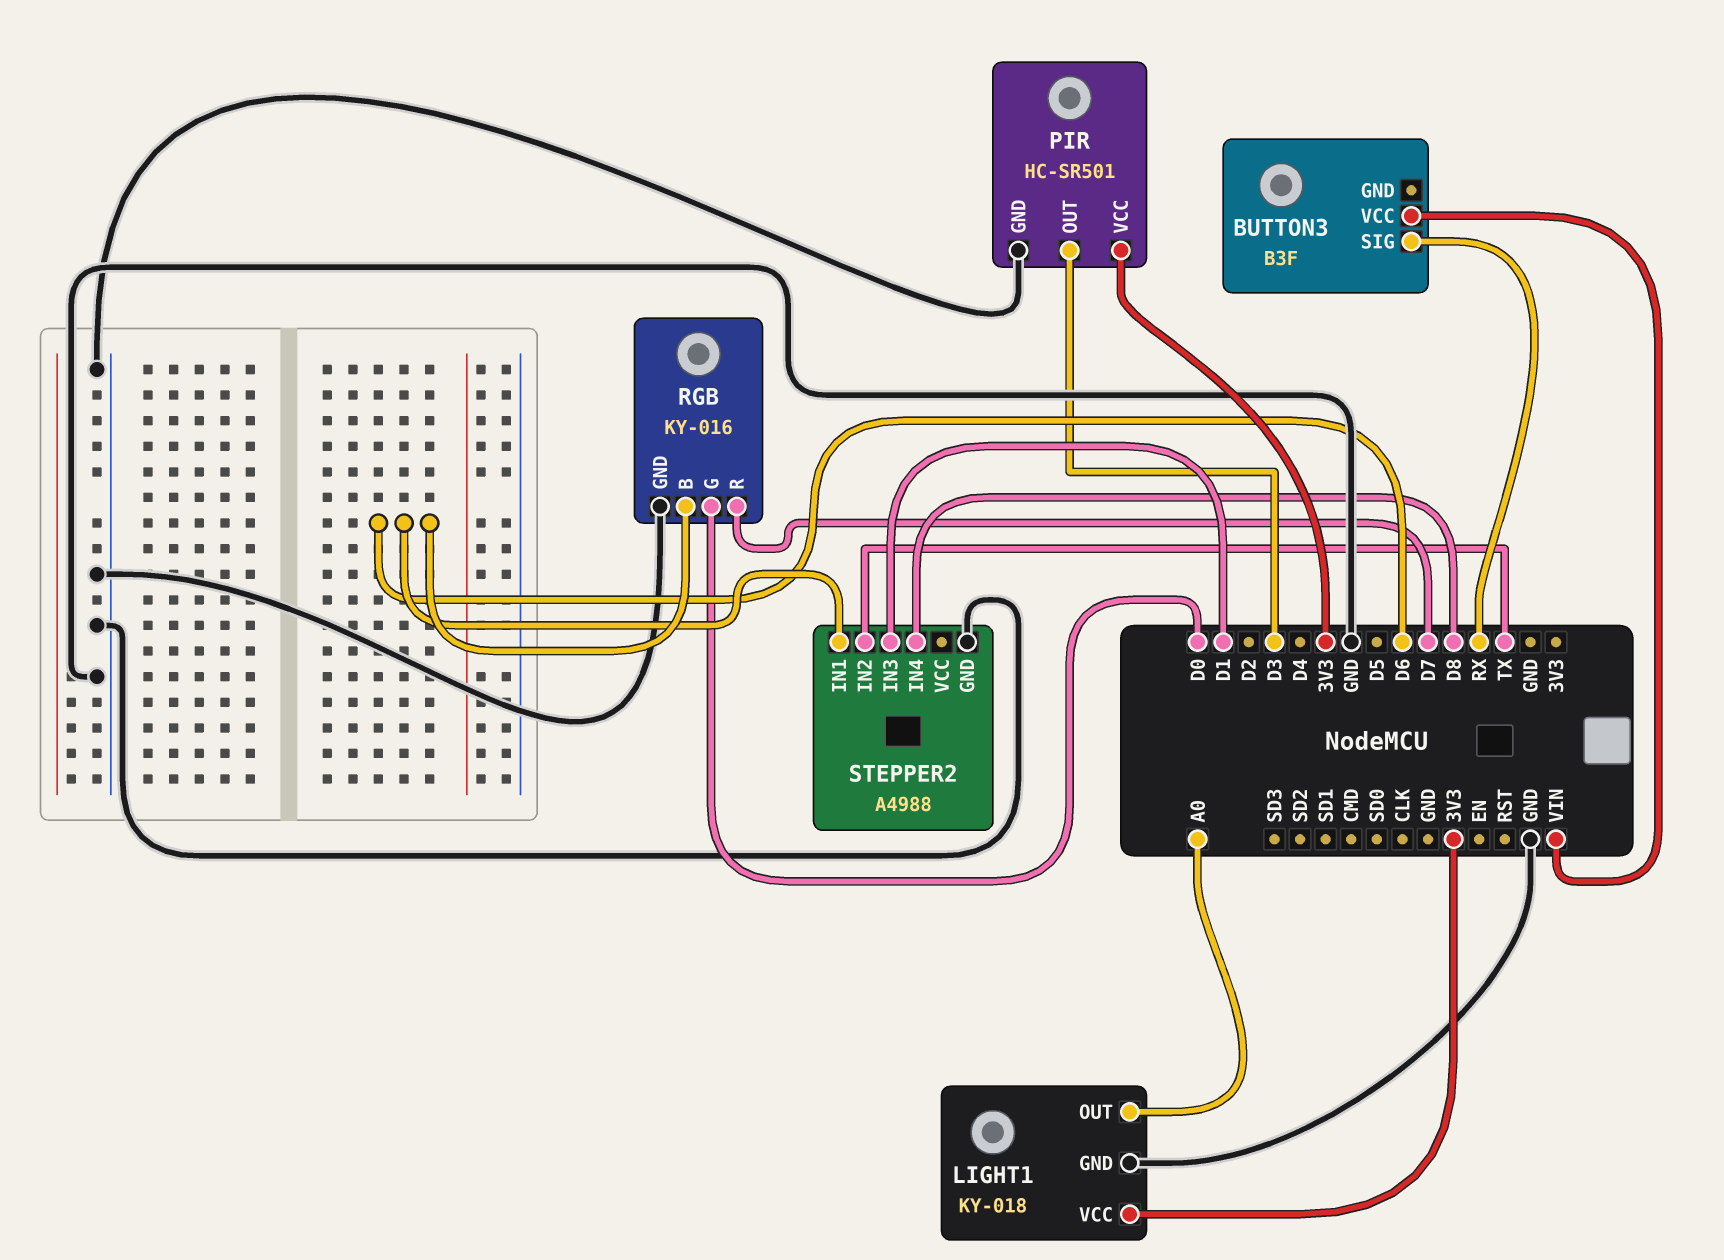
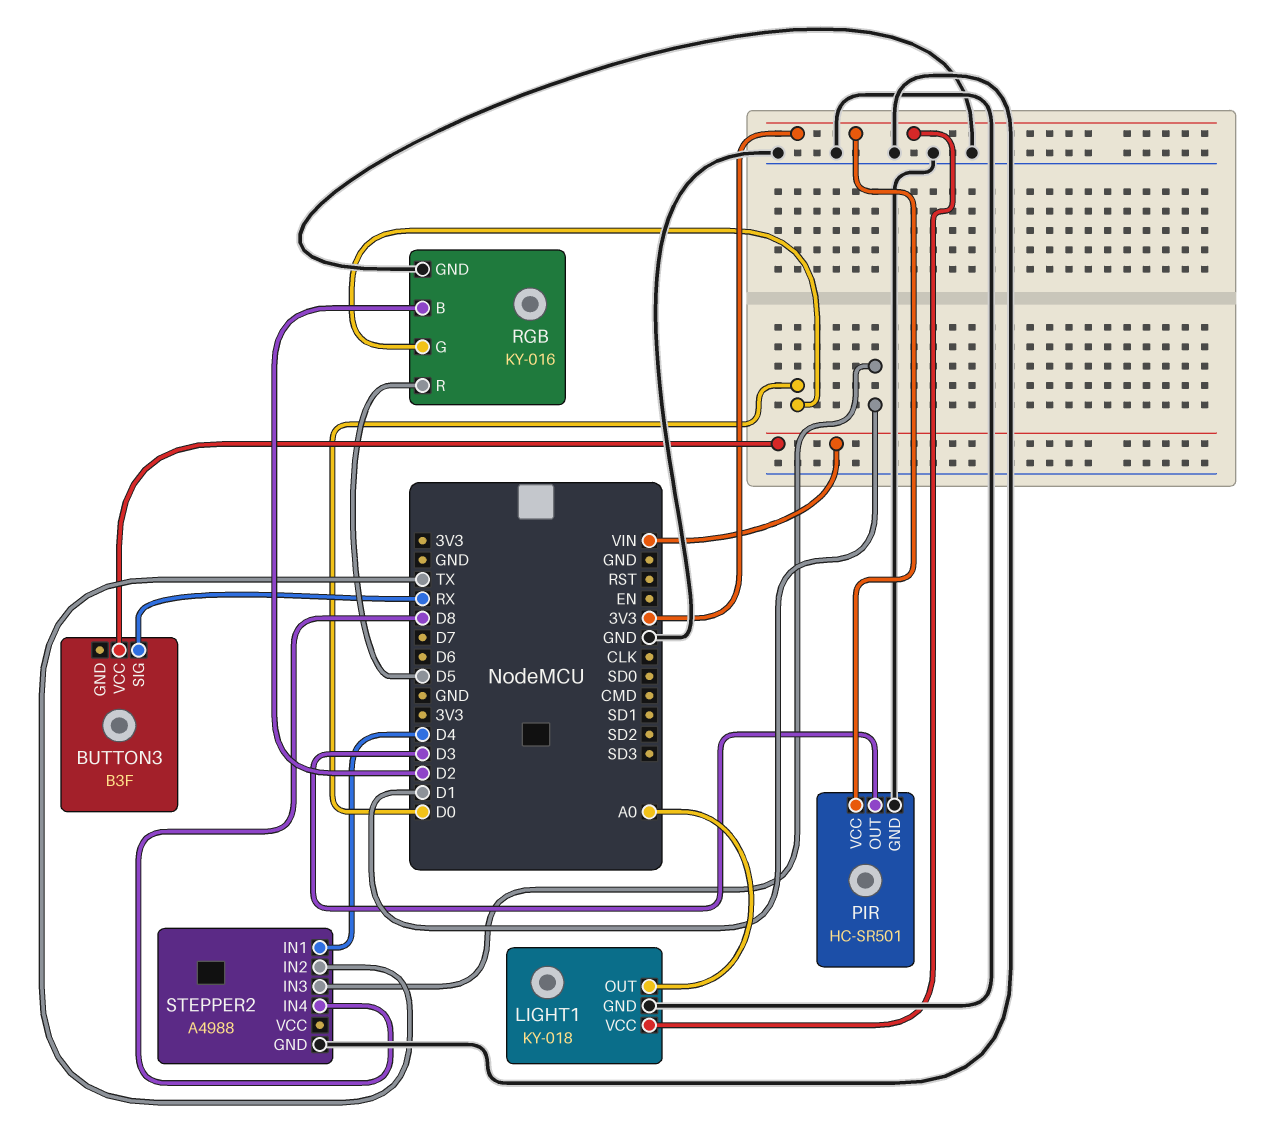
RGB pin B: D6 -> D2
RGB pin R: D7 -> D5
STEPPER2 pin IN1: D6 -> D4

